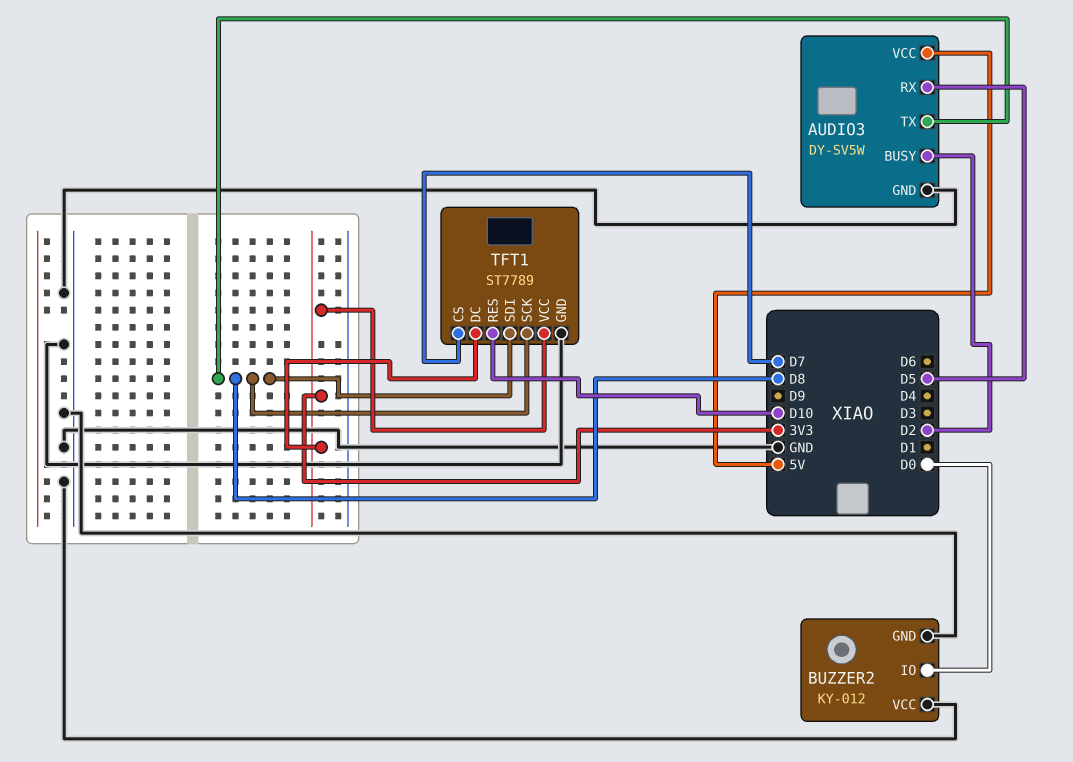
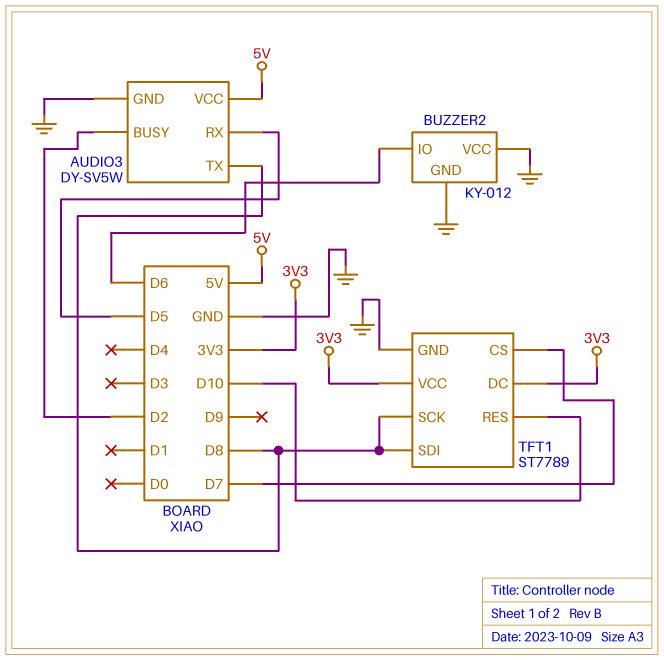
BUZZER2 pin IO: D0 -> D6

